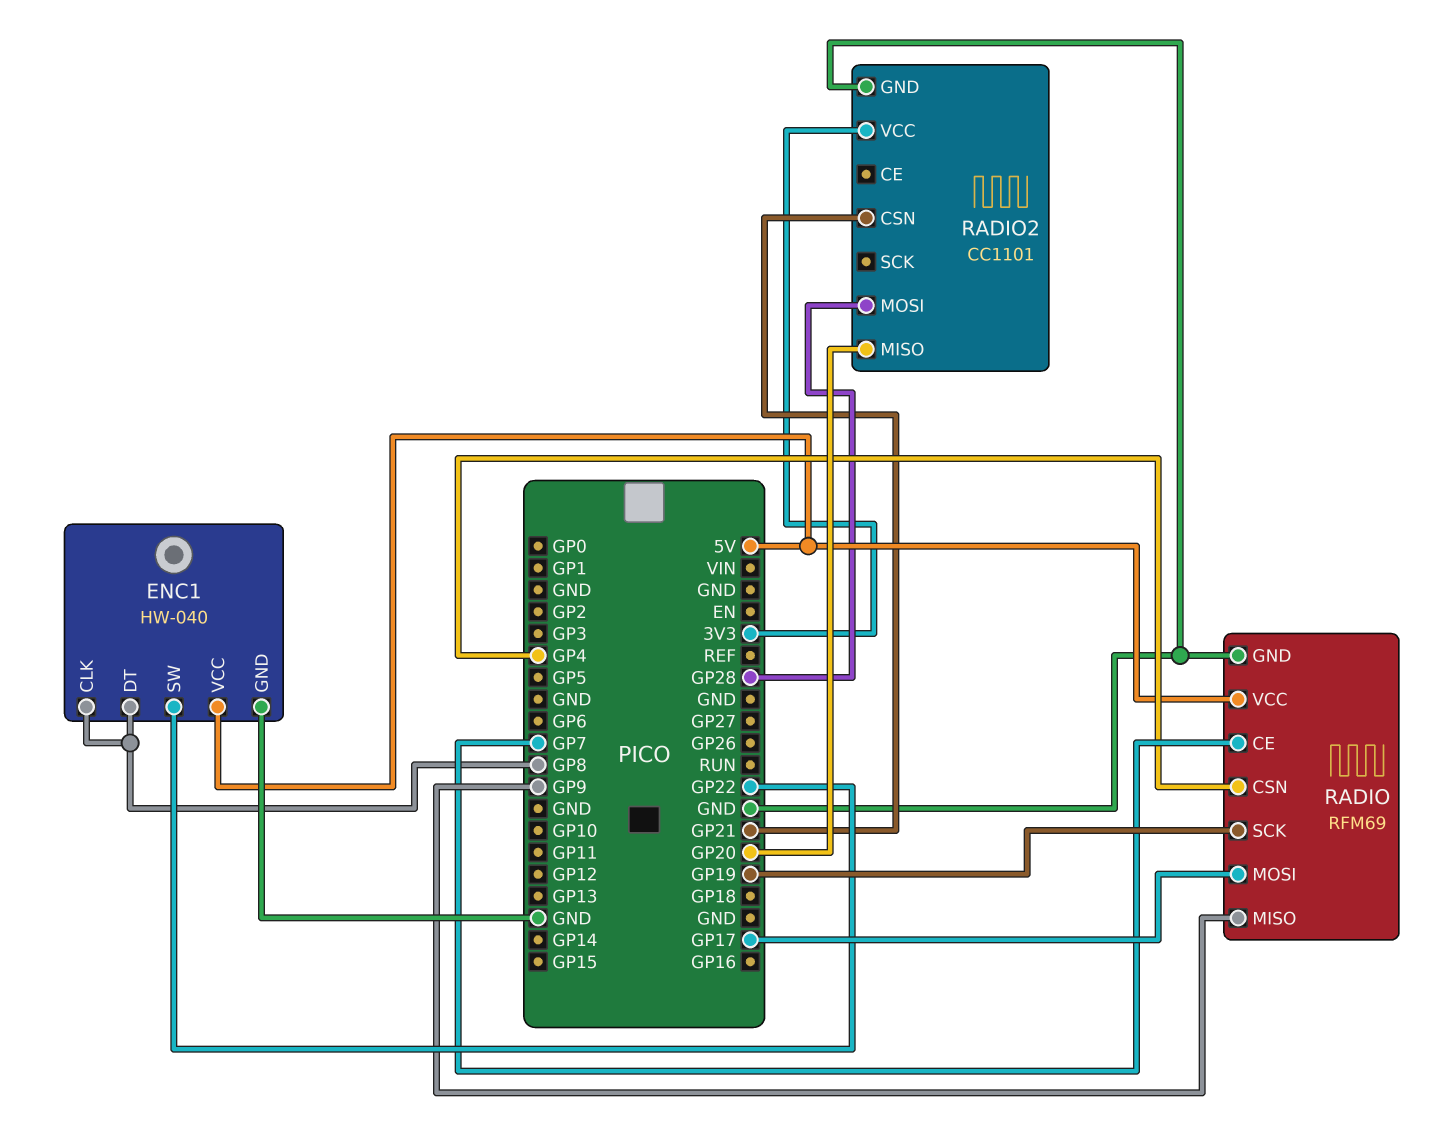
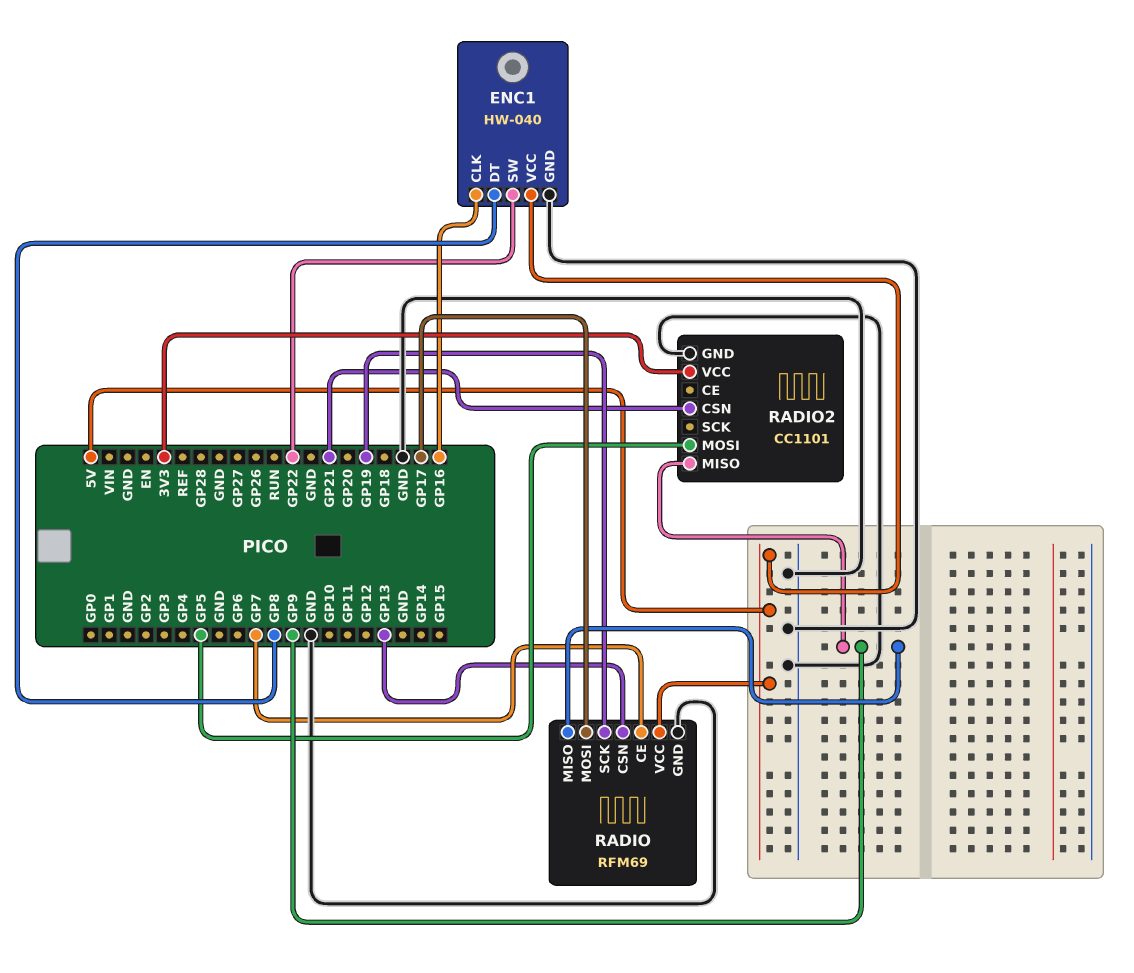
ENC1 pin CLK: GP8 -> GP16
RADIO pin CSN: GP4 -> GP13
RADIO2 pin MISO: GP20 -> GP9
RADIO2 pin MOSI: GP28 -> GP5

